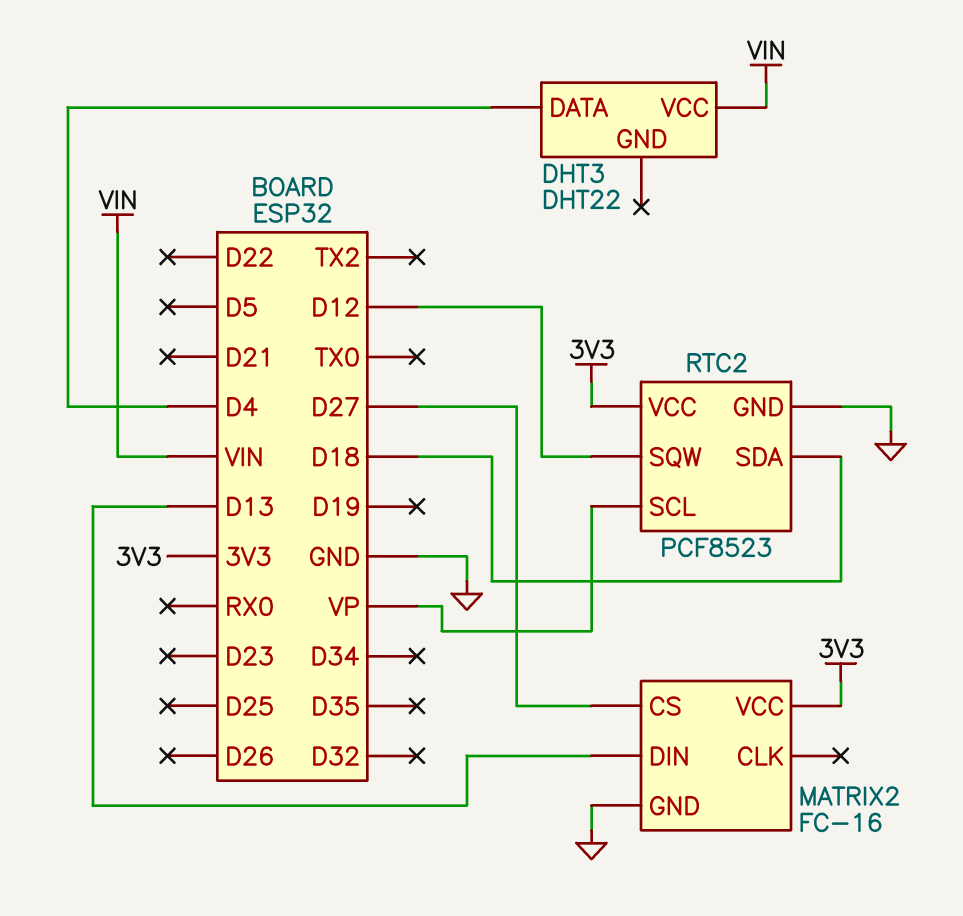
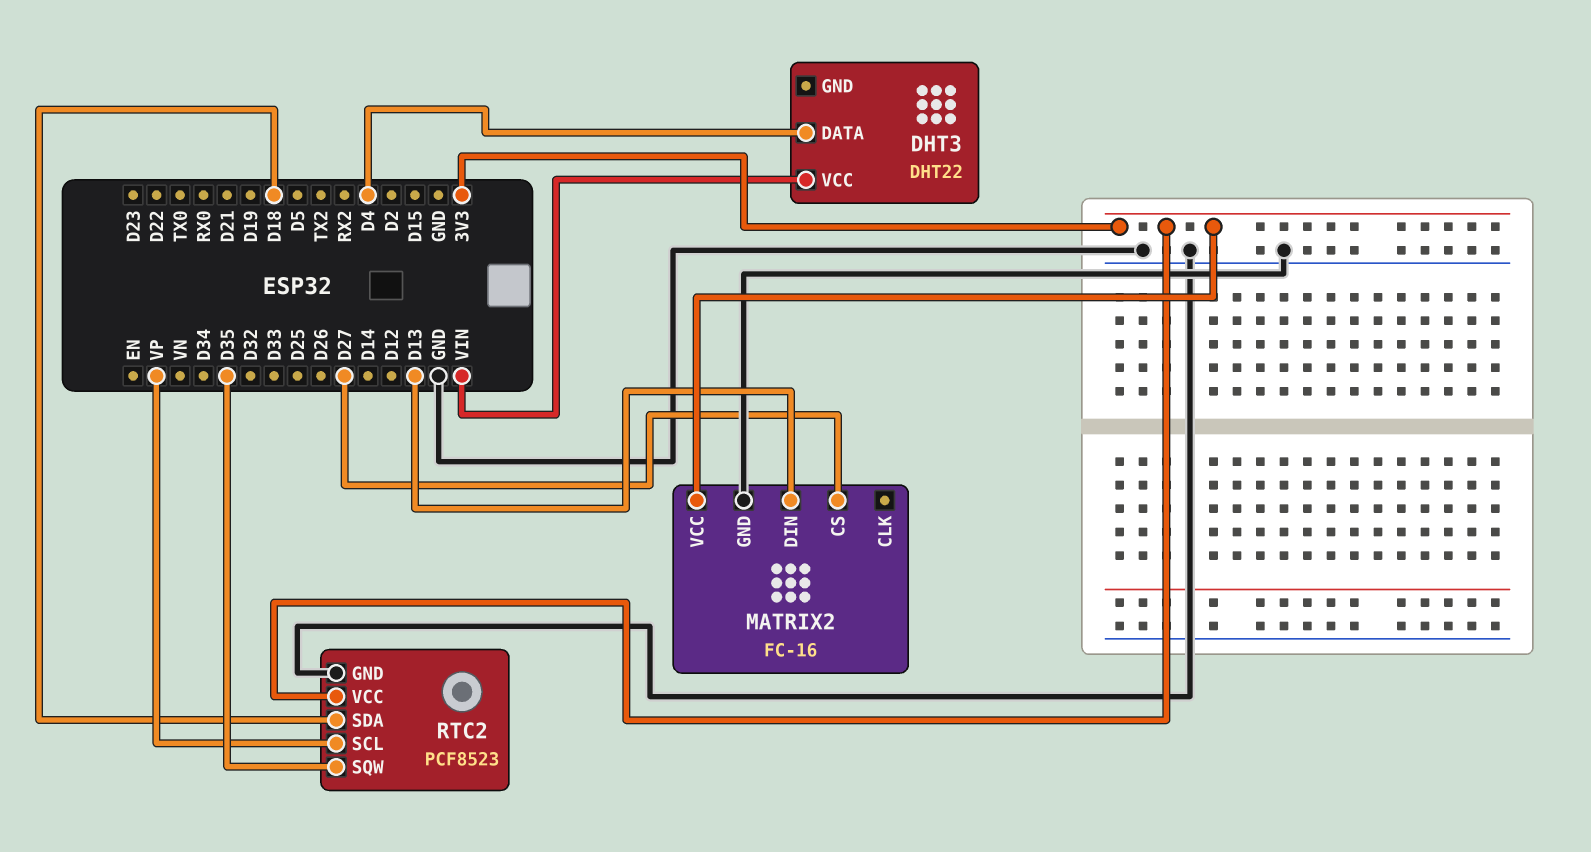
RTC2 pin SQW: D12 -> D35

